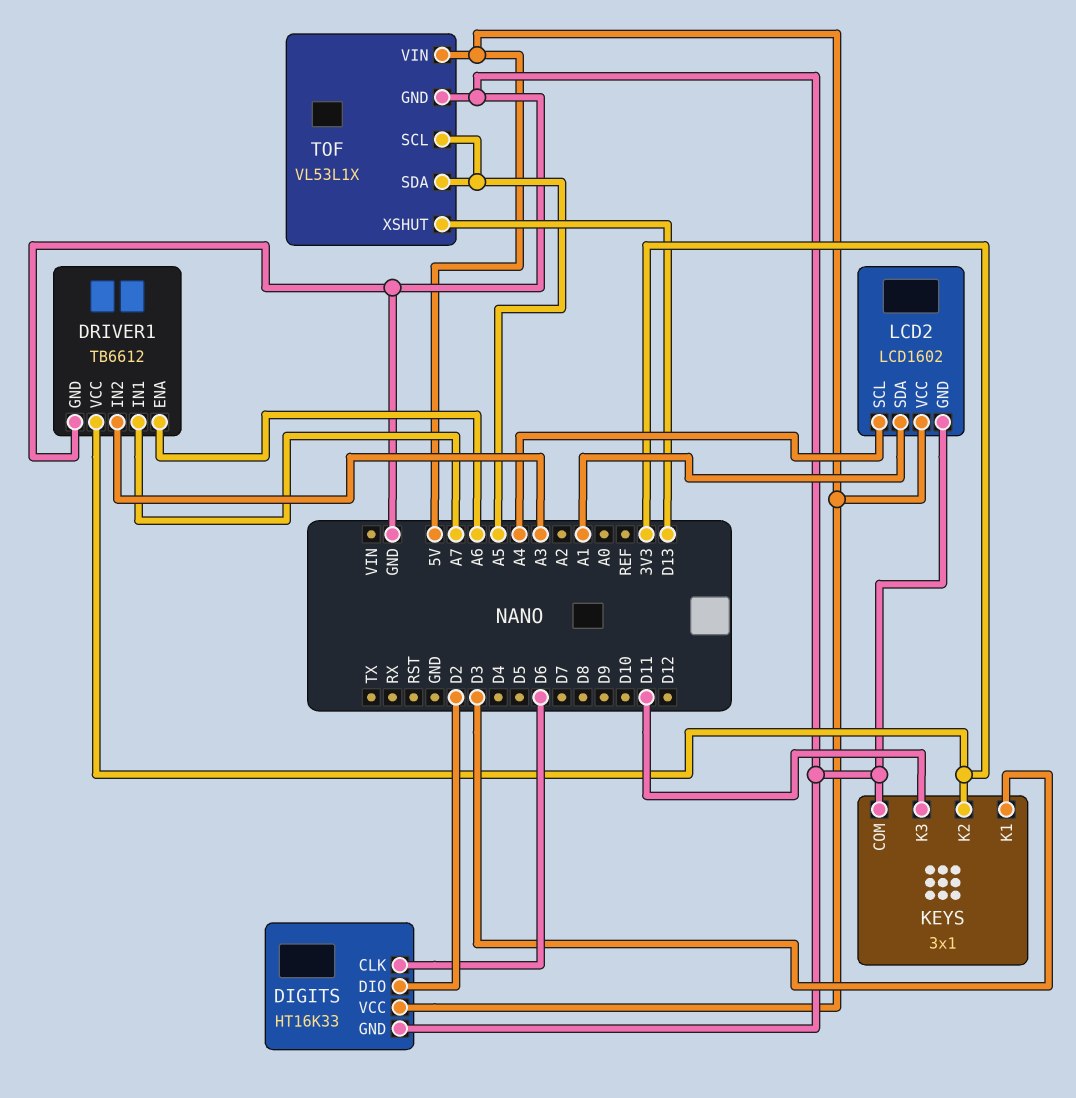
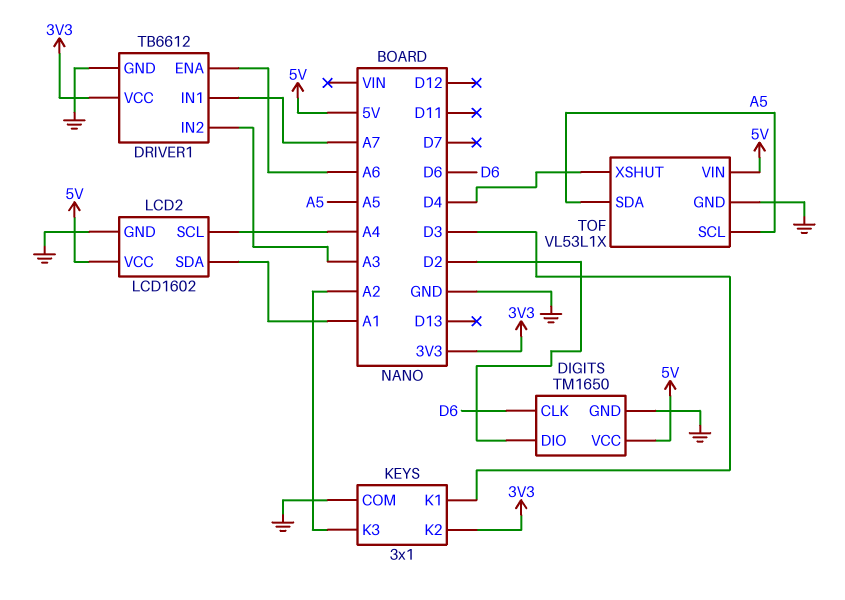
DIGITS: HT16K33 -> TM1650
KEYS pin K3: D11 -> A2
TOF pin XSHUT: D13 -> D4

